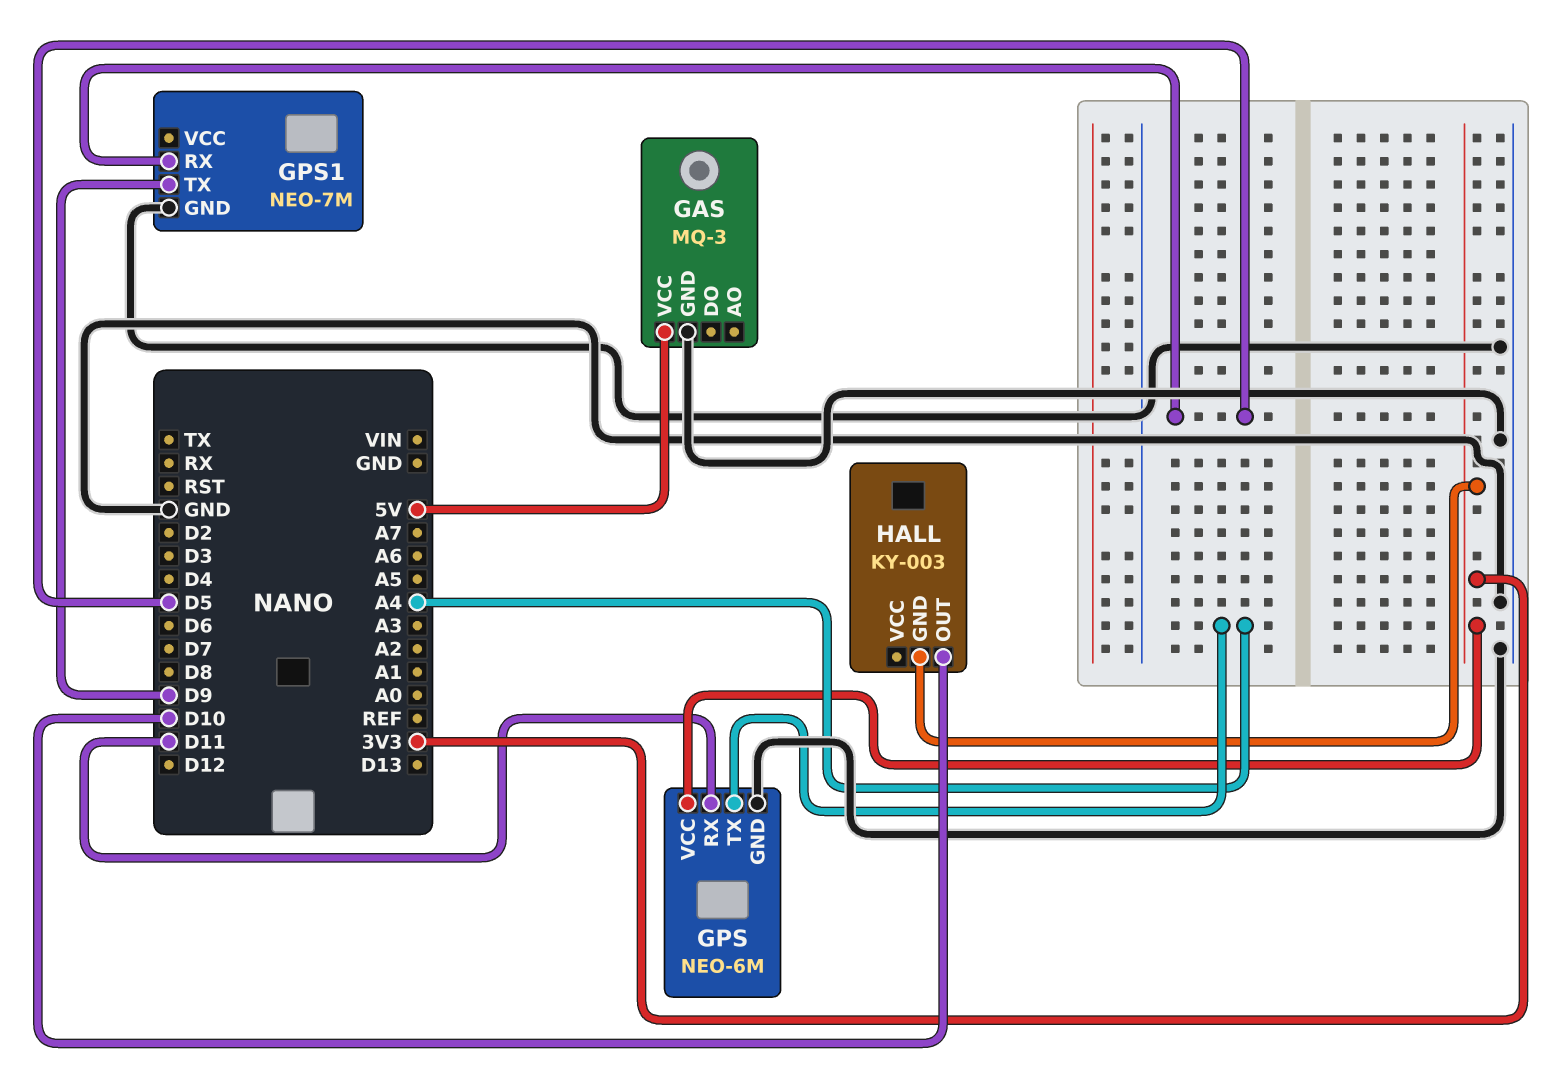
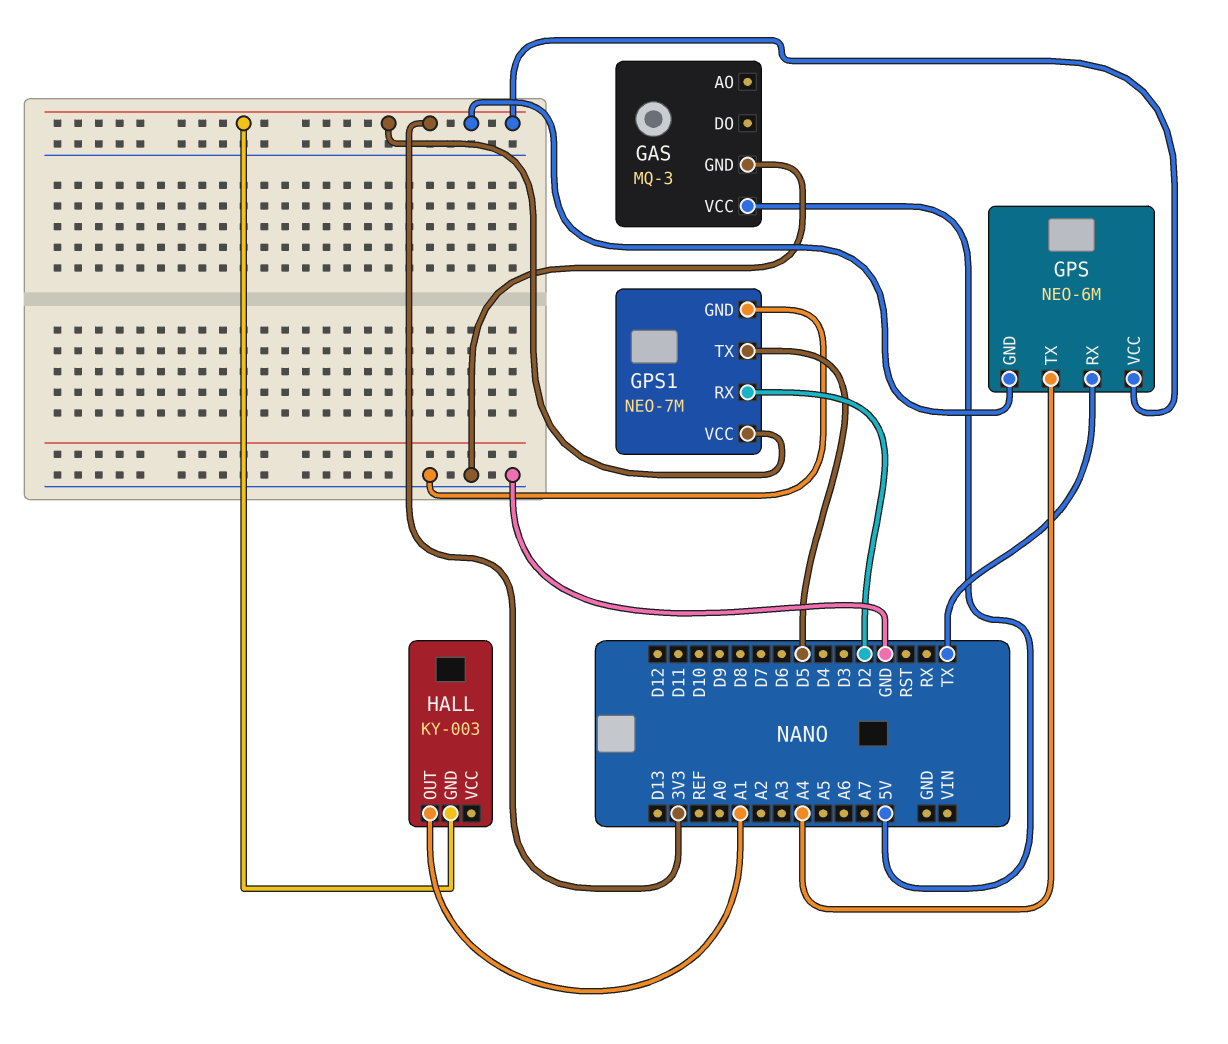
GPS pin GND: GND -> 3V3
GPS pin RX: D11 -> TX
GPS1 pin RX: D5 -> D2
GPS1 pin TX: D9 -> D5
GPS1 pin VCC: none -> 3V3
HALL pin OUT: D10 -> A1

